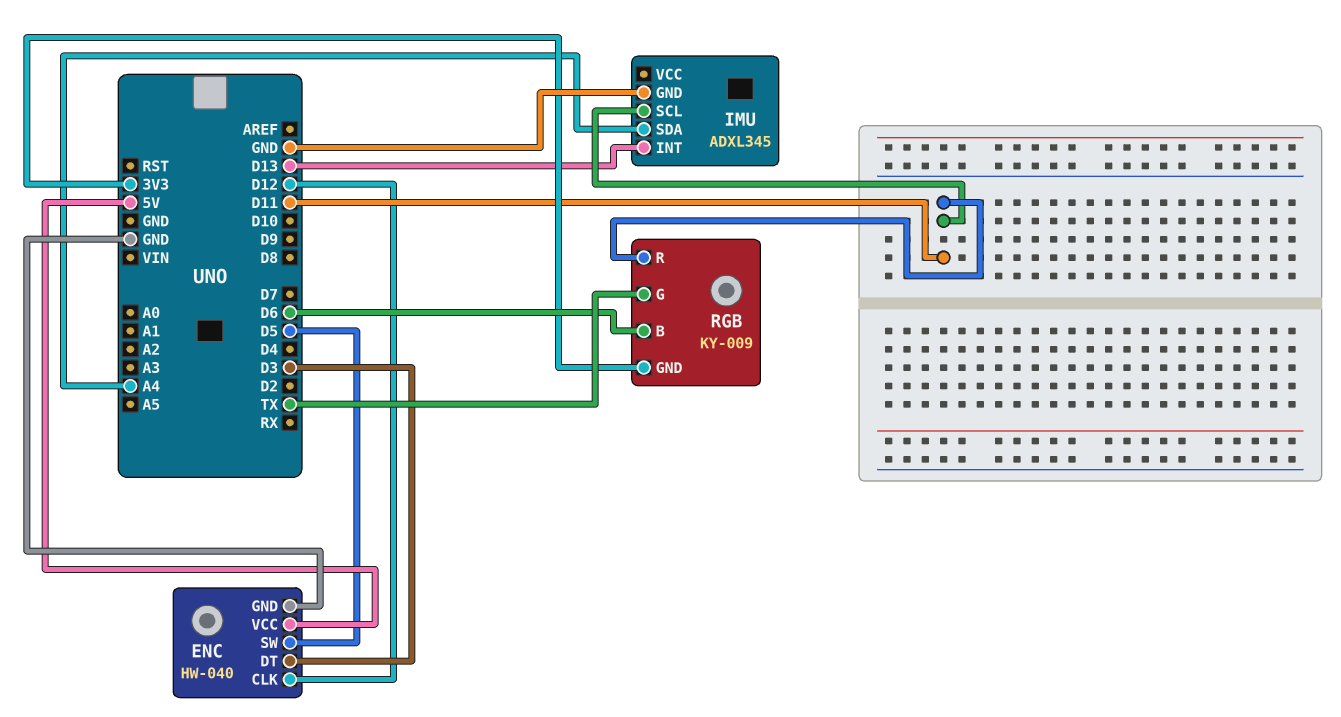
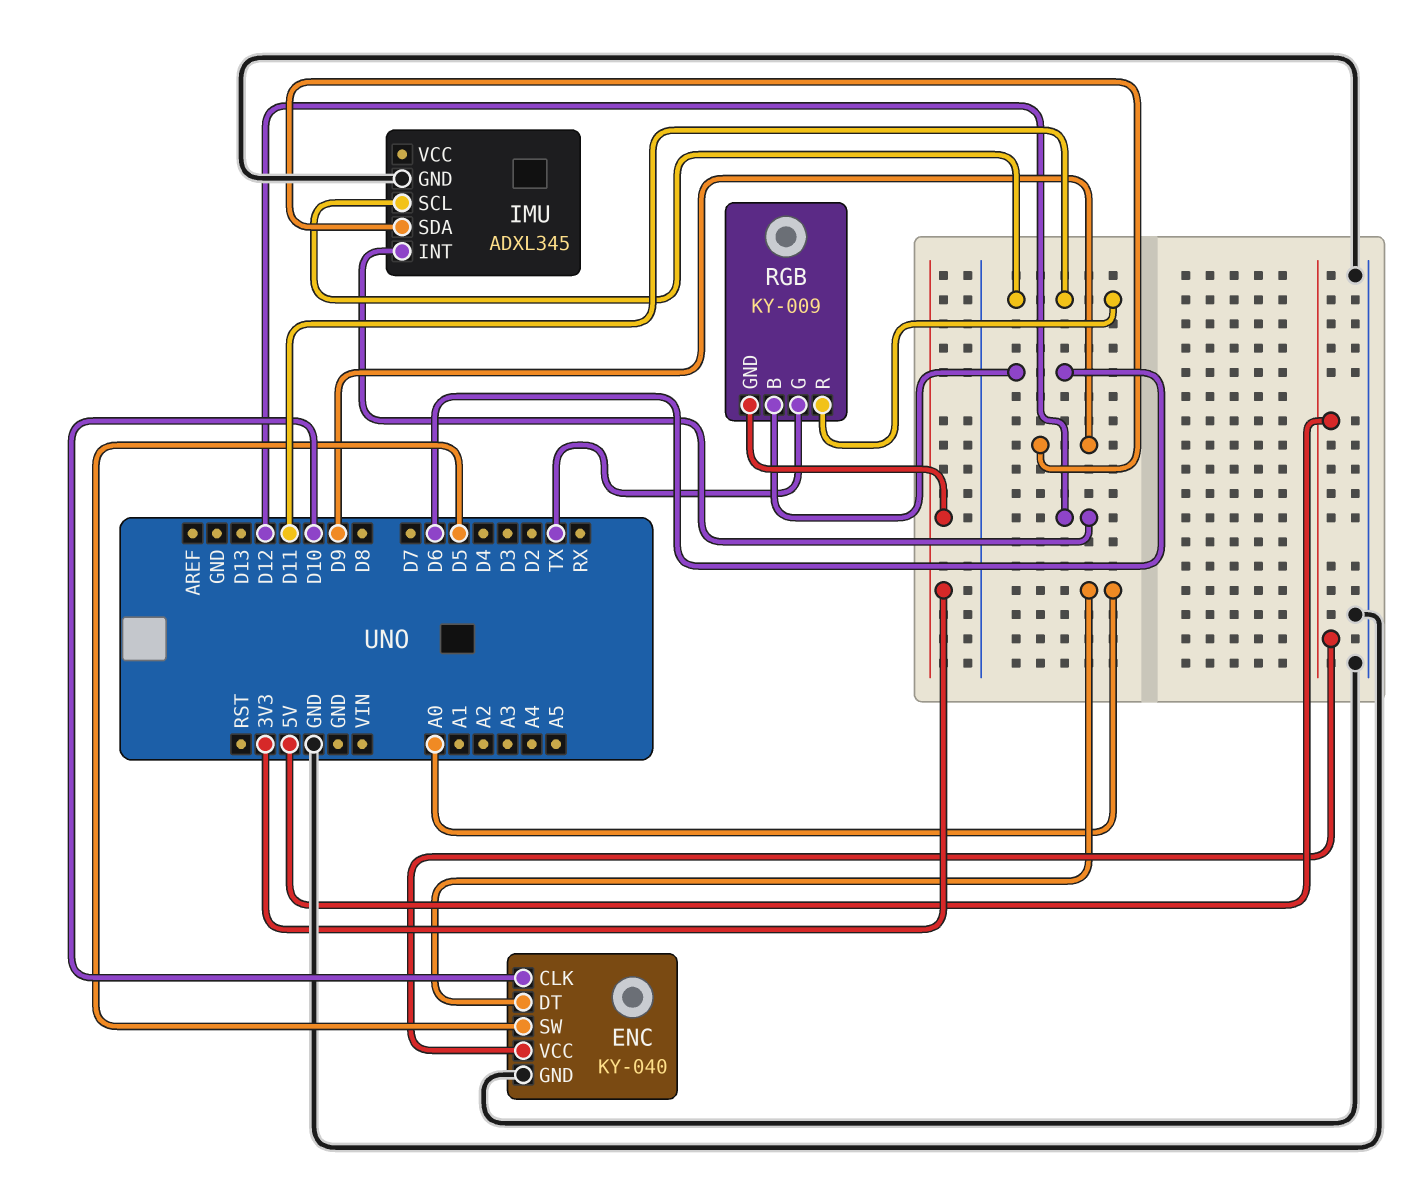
ENC: HW-040 -> KY-040
ENC pin CLK: D12 -> D10
ENC pin DT: D3 -> A0
IMU pin INT: D13 -> D12
IMU pin SDA: A4 -> D9

